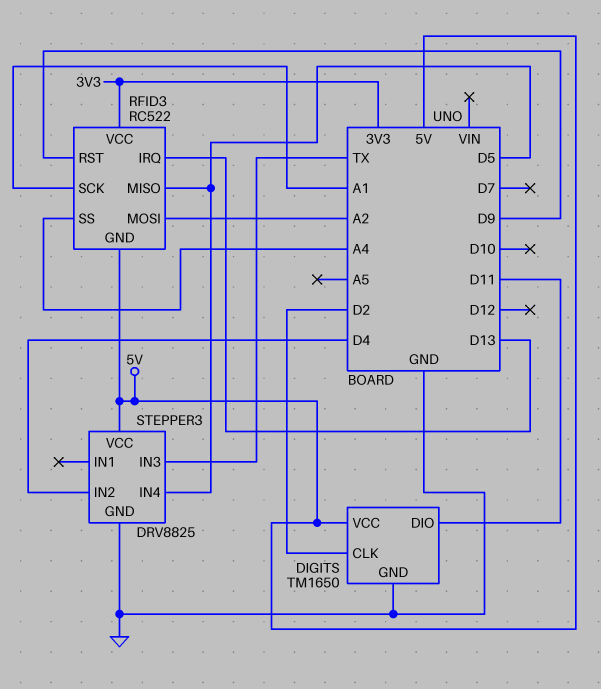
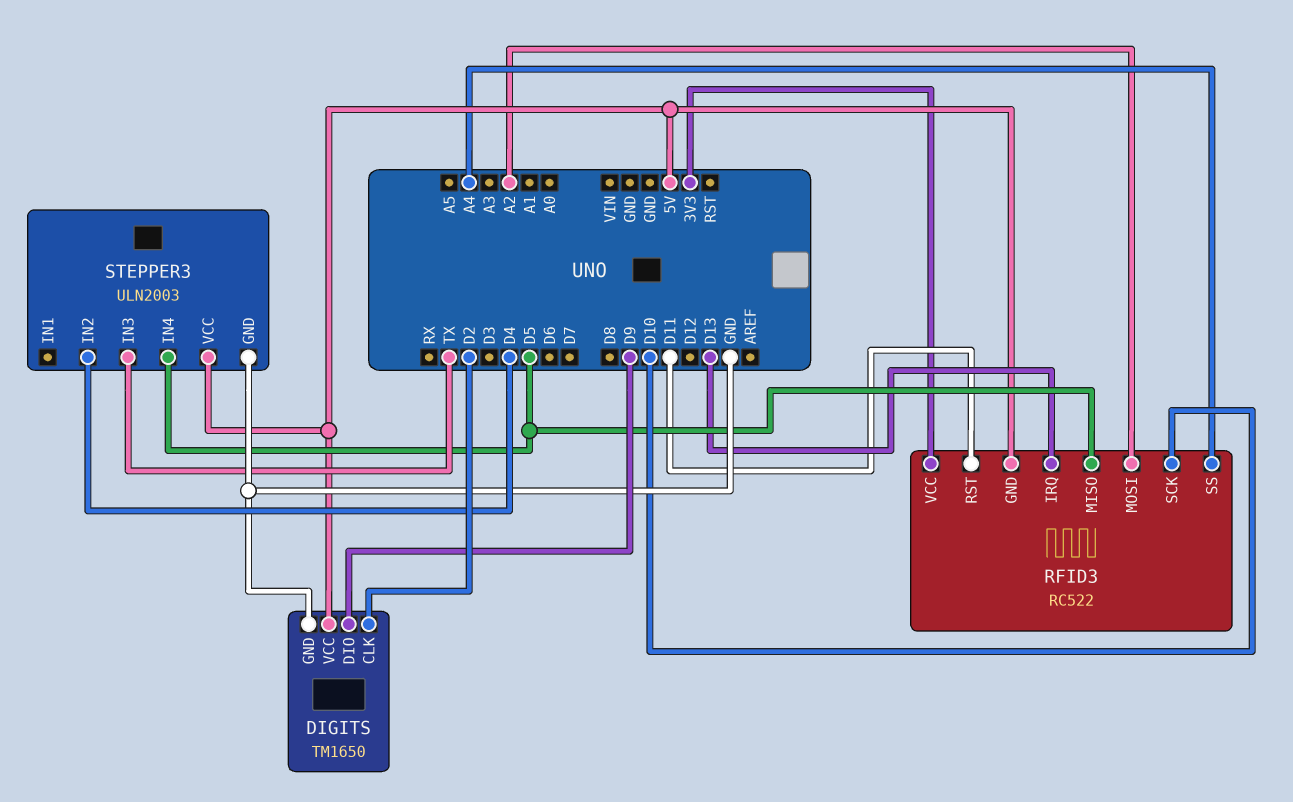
DIGITS pin DIO: D11 -> D9
RFID3 pin RST: D9 -> D11
RFID3 pin SCK: A1 -> D10
STEPPER3: DRV8825 -> ULN2003

